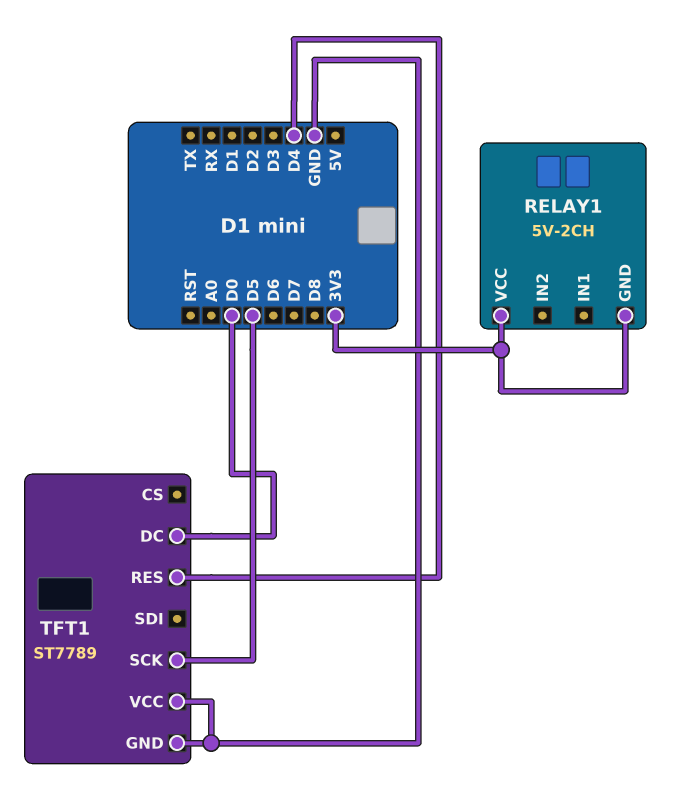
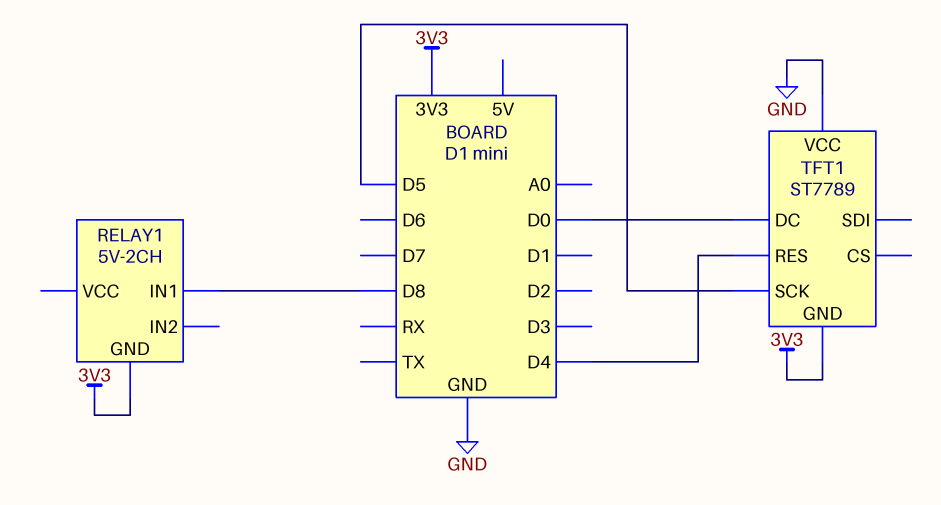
RELAY1 pin IN1: none -> D8
RELAY1 pin VCC: 3V3 -> none
TFT1 pin GND: GND -> 3V3

